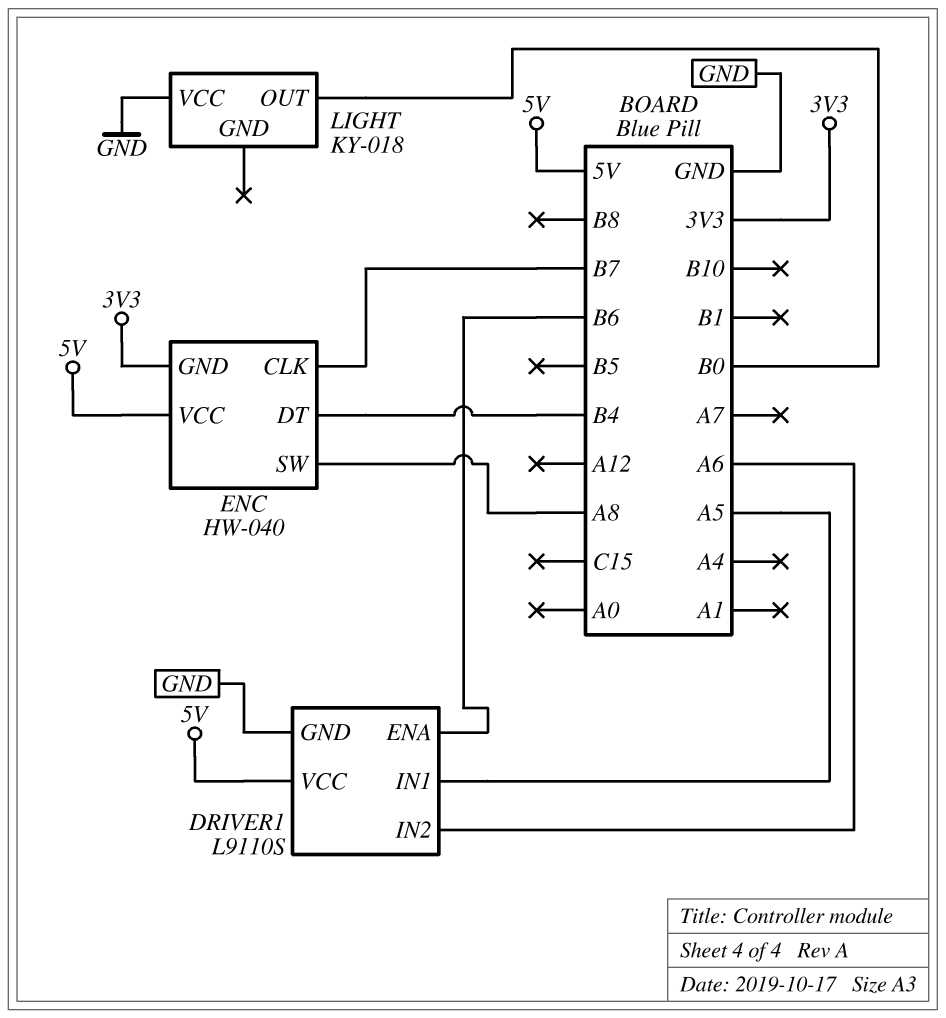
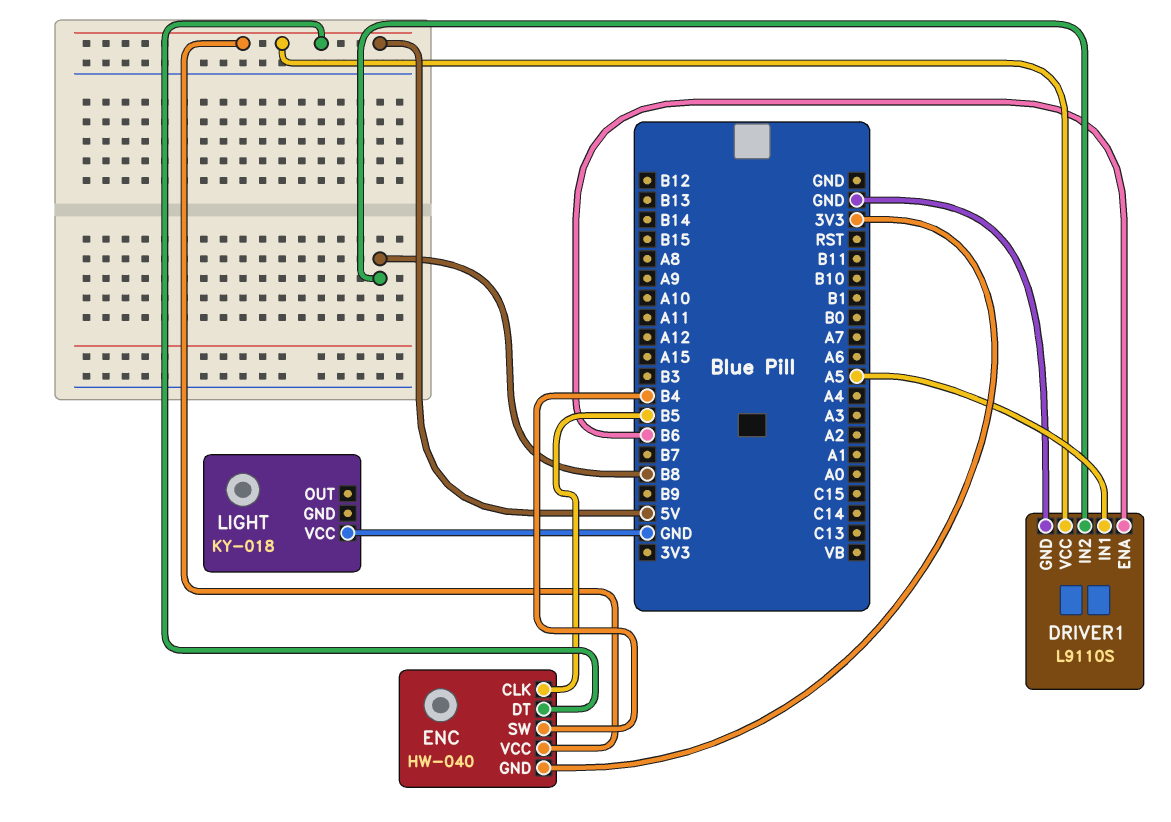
DRIVER1 pin IN2: A6 -> B8
ENC pin CLK: B7 -> B5
ENC pin DT: B4 -> 5V
ENC pin SW: A8 -> B4
LIGHT pin OUT: B0 -> none

